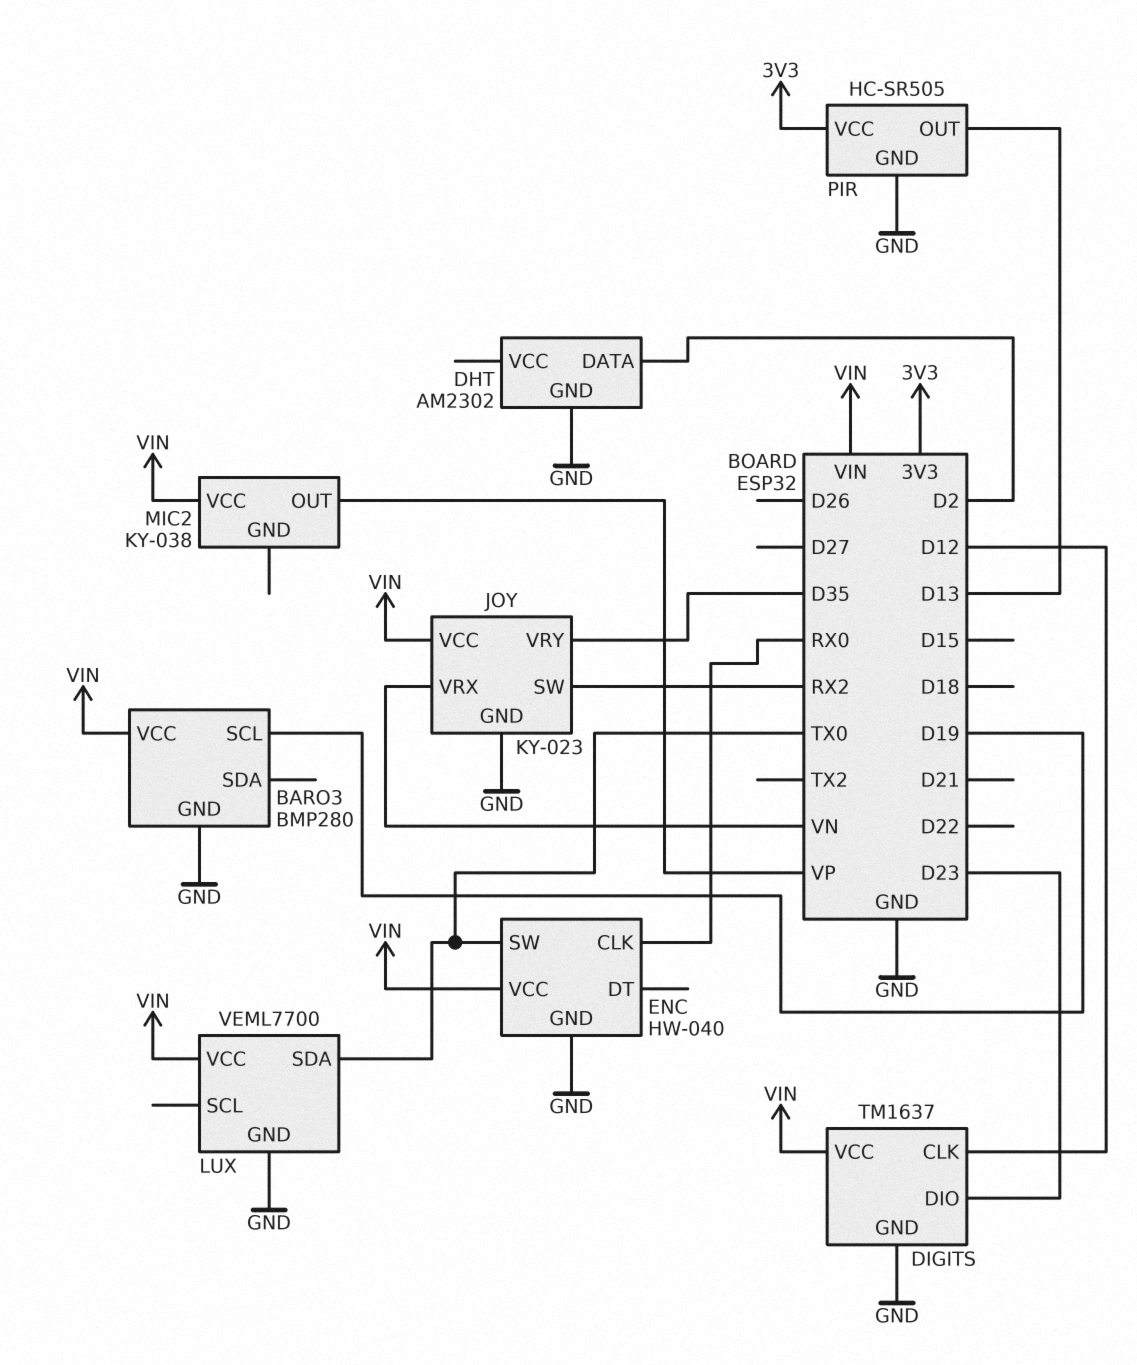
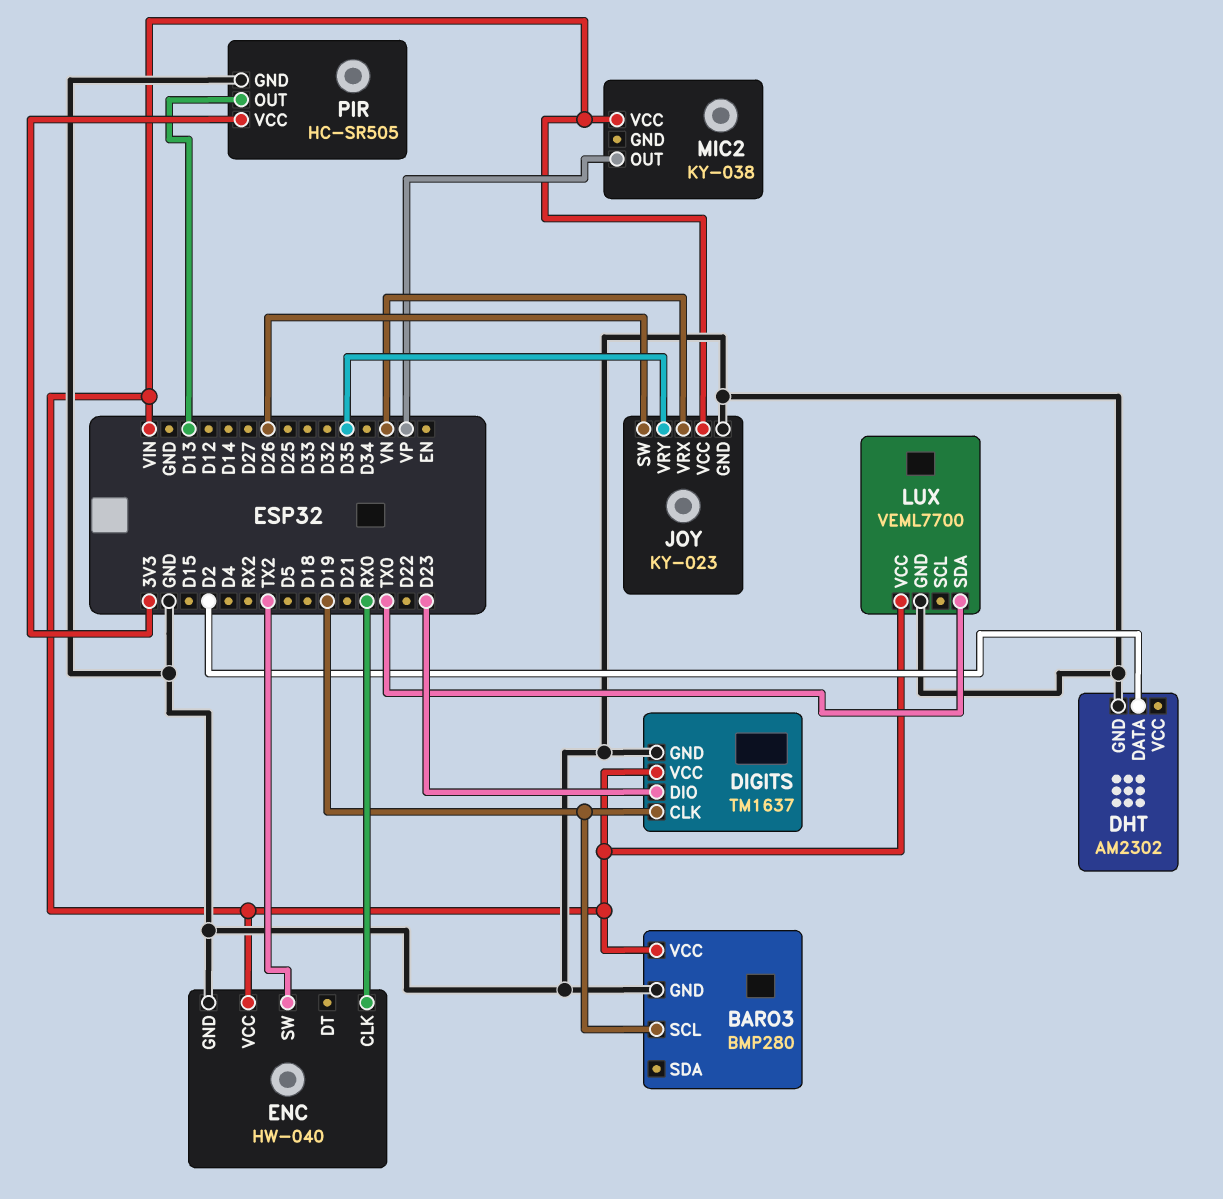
DIGITS pin CLK: D12 -> D19
ENC pin SW: TX0 -> TX2
JOY pin SW: RX2 -> D26

